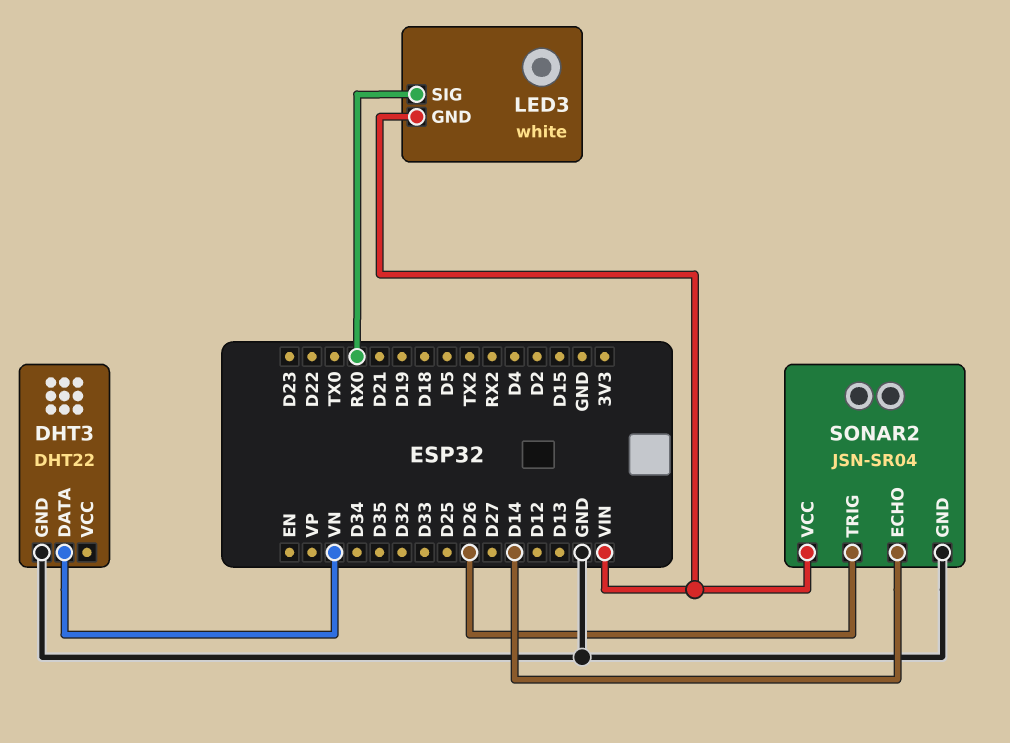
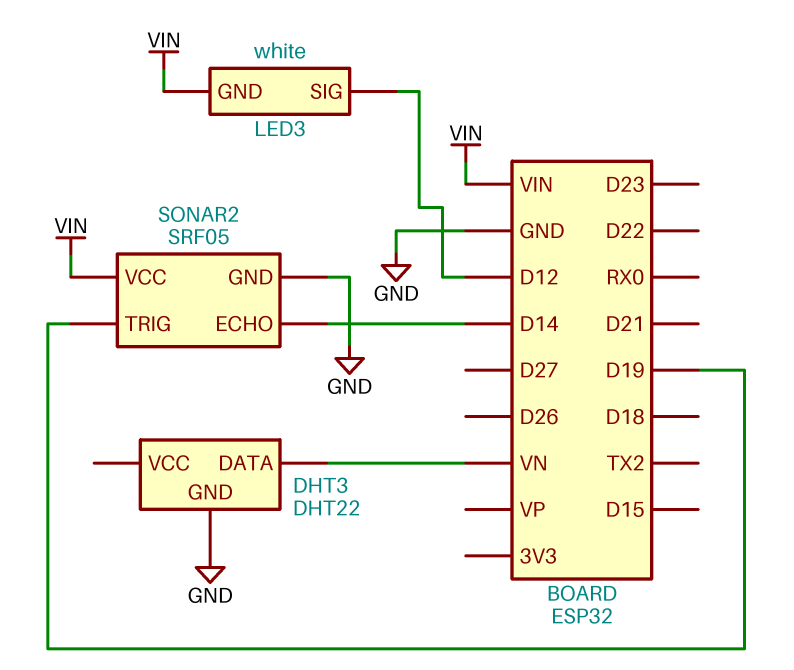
LED3 pin SIG: RX0 -> D12
SONAR2: JSN-SR04 -> SRF05
SONAR2 pin TRIG: D26 -> D19

